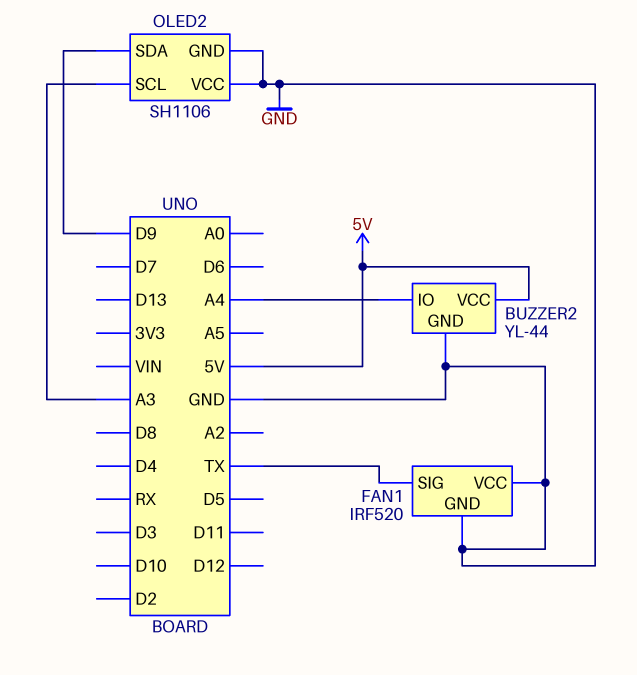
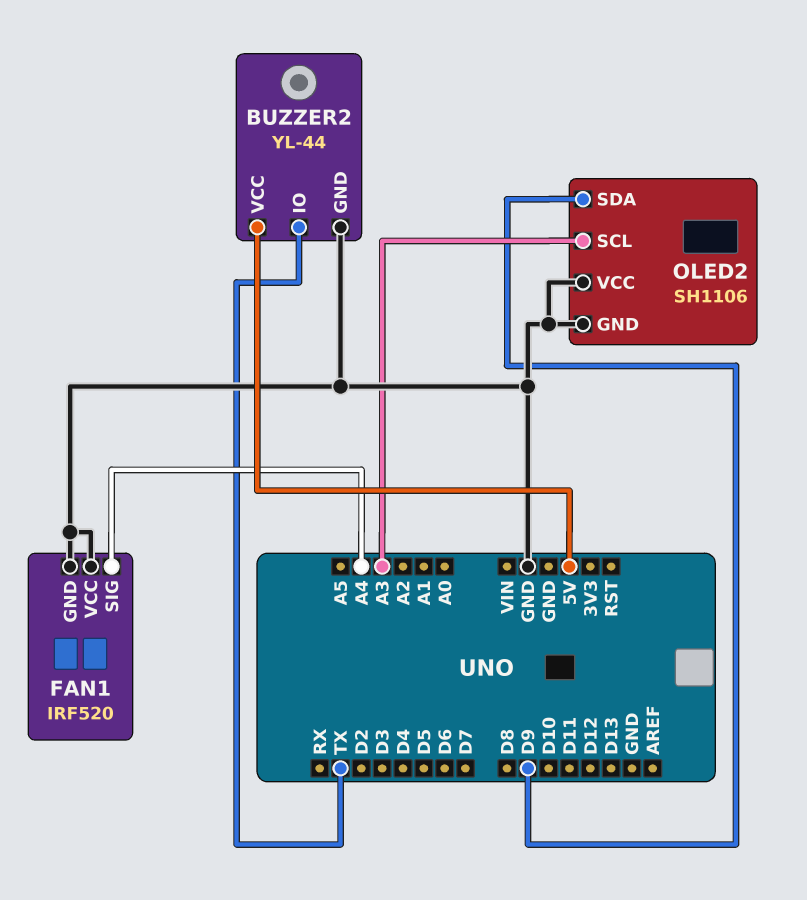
BUZZER2 pin IO: A4 -> TX
FAN1 pin SIG: TX -> A4

